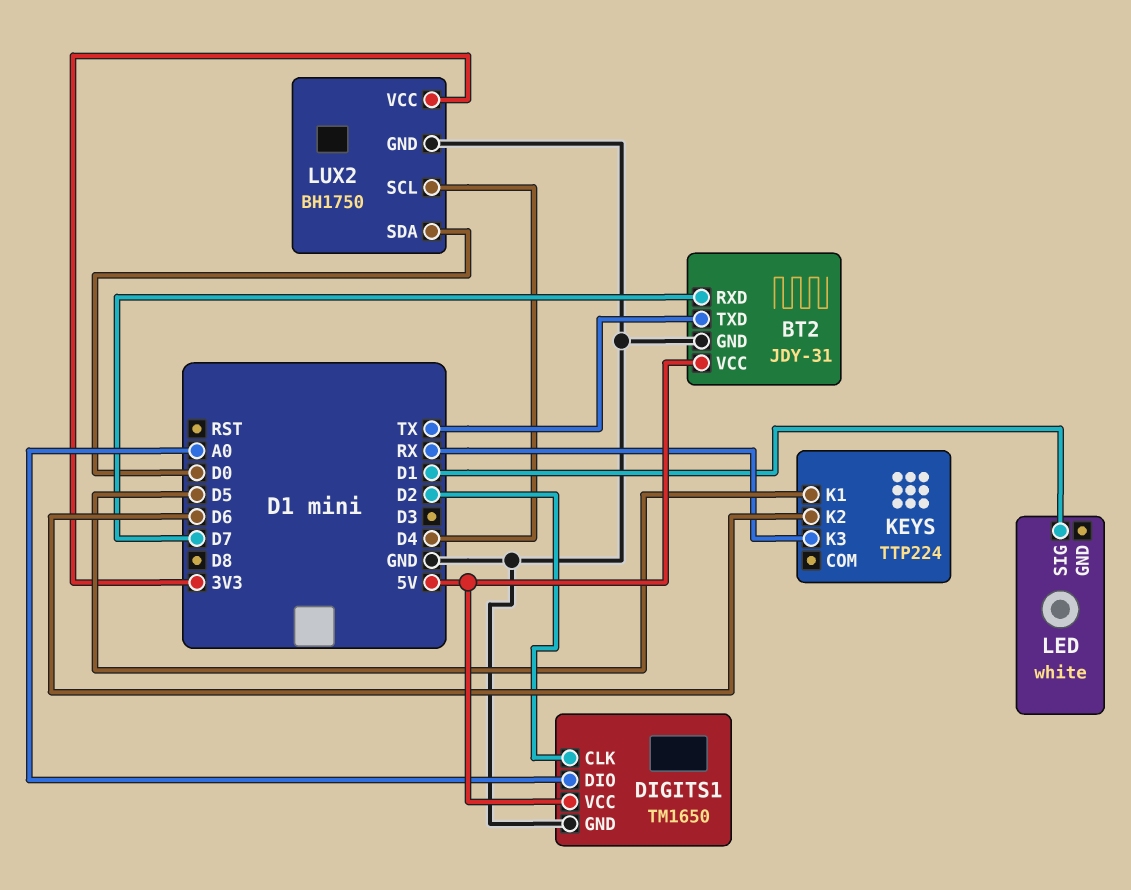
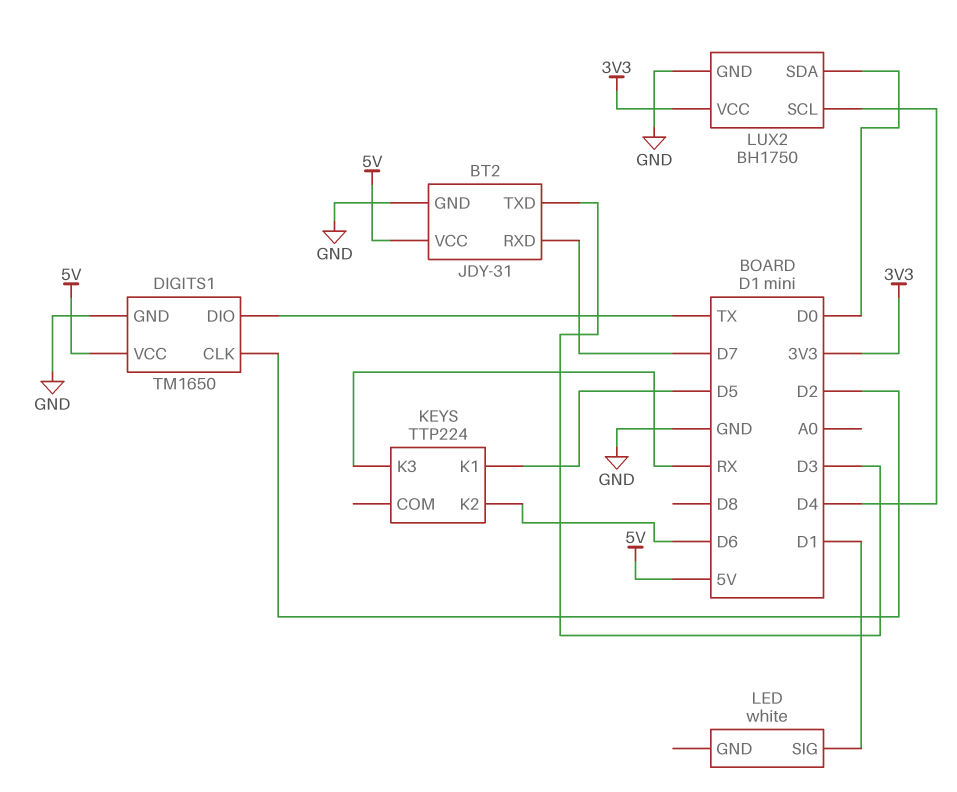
BT2 pin TXD: TX -> D3
DIGITS1 pin DIO: A0 -> TX

